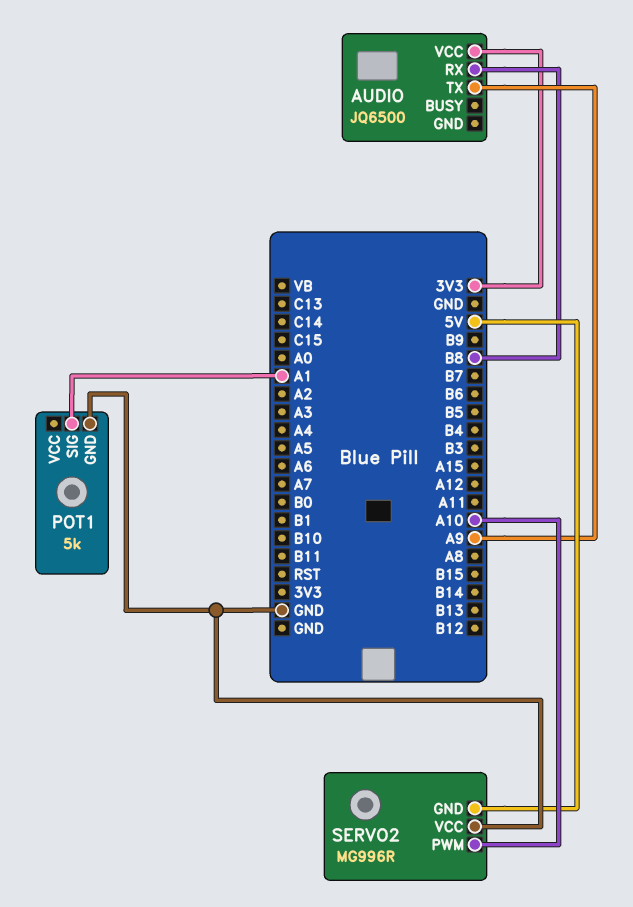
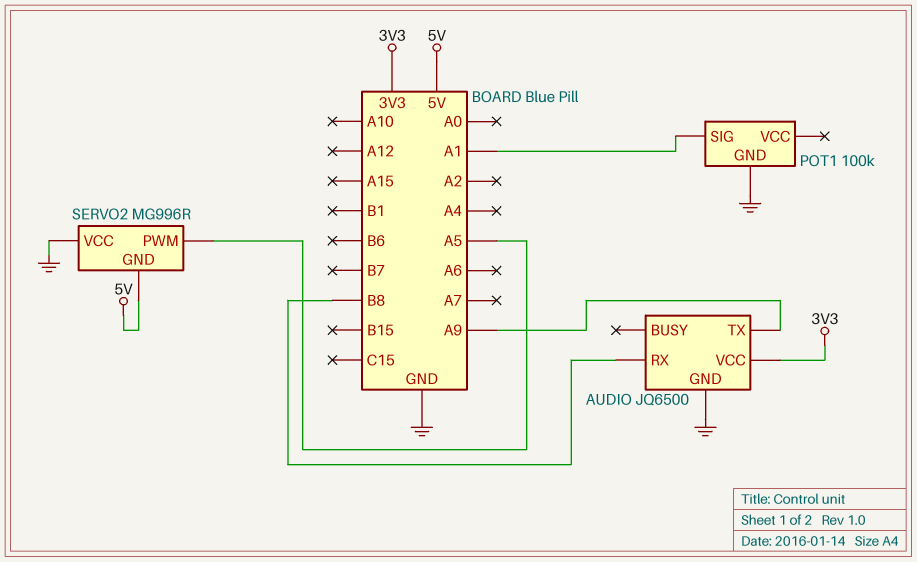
AUDIO pin GND: none -> GND
POT1: 5k -> 100k
SERVO2 pin PWM: A10 -> A5

